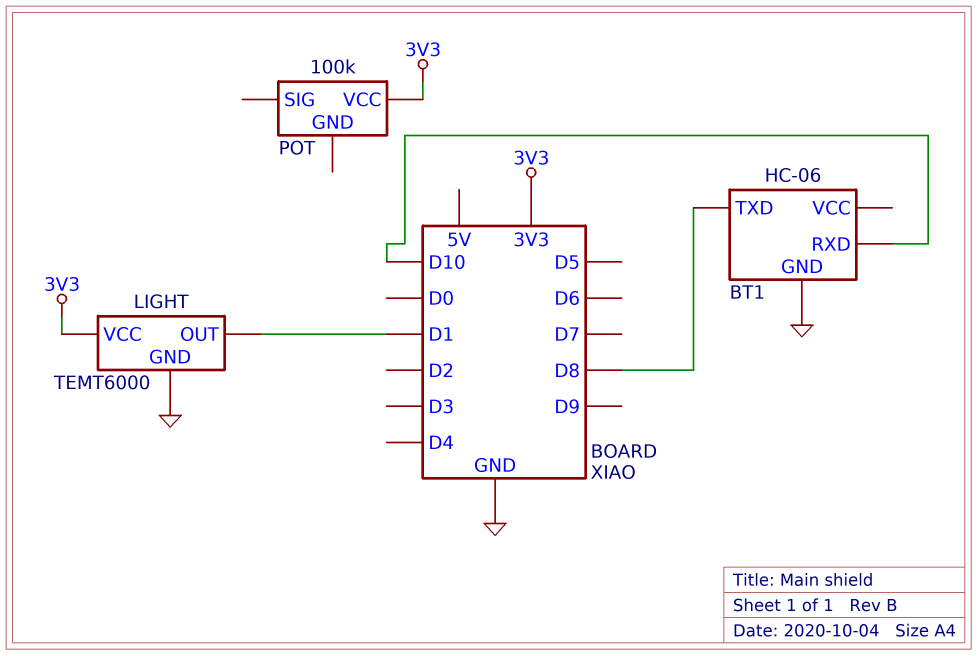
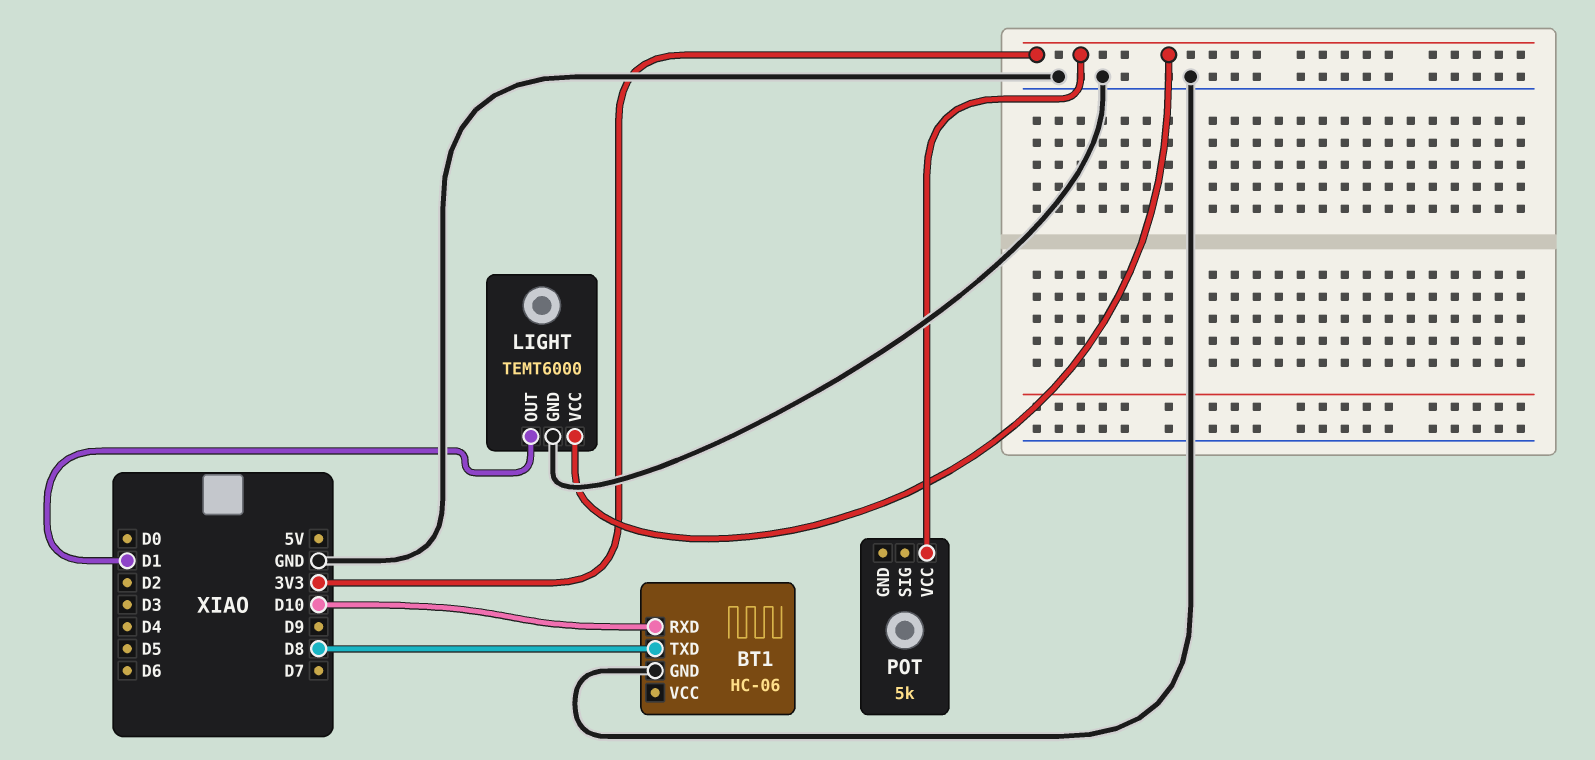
POT: 100k -> 5k

